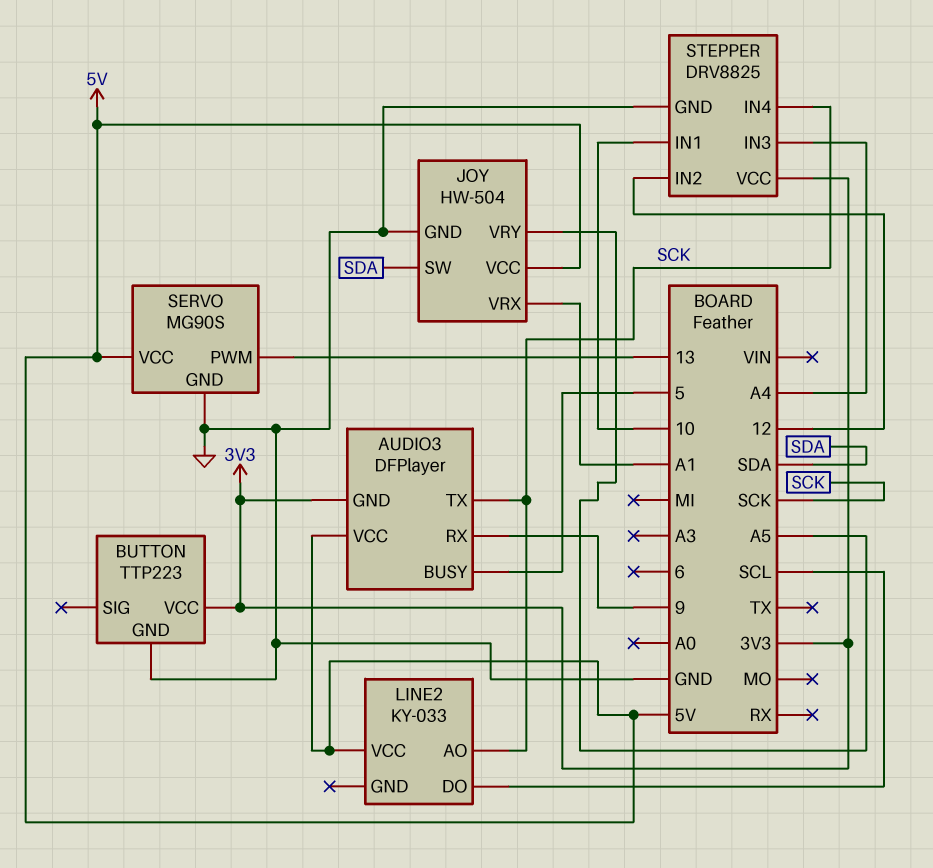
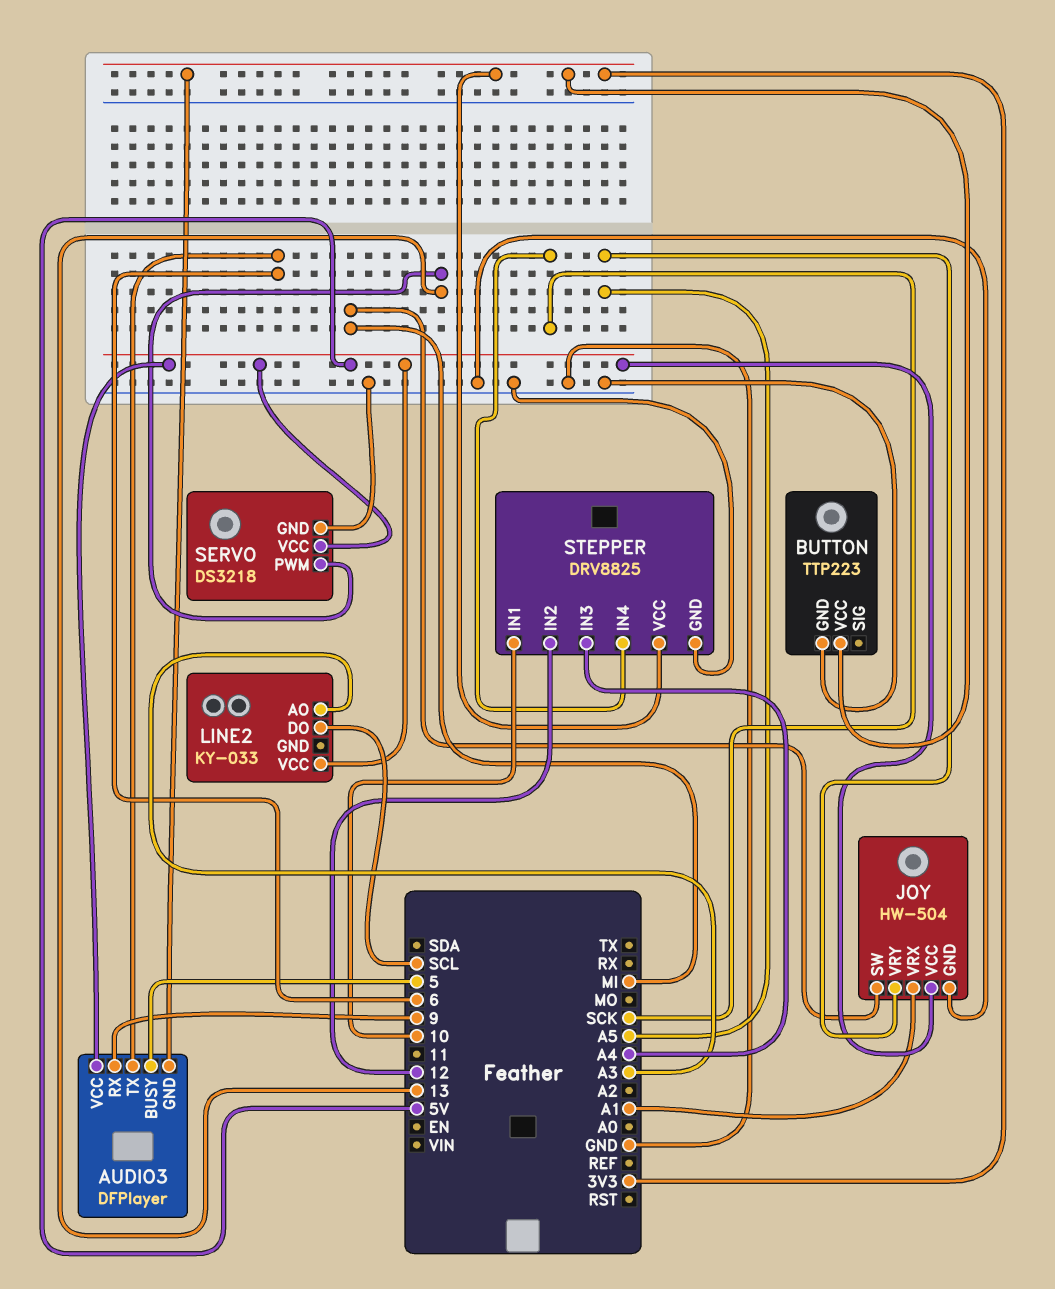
AUDIO3 pin TX: SCK -> 6
JOY pin SW: SDA -> MI
LINE2 pin AO: SCK -> A3
SERVO: MG90S -> DS3218

